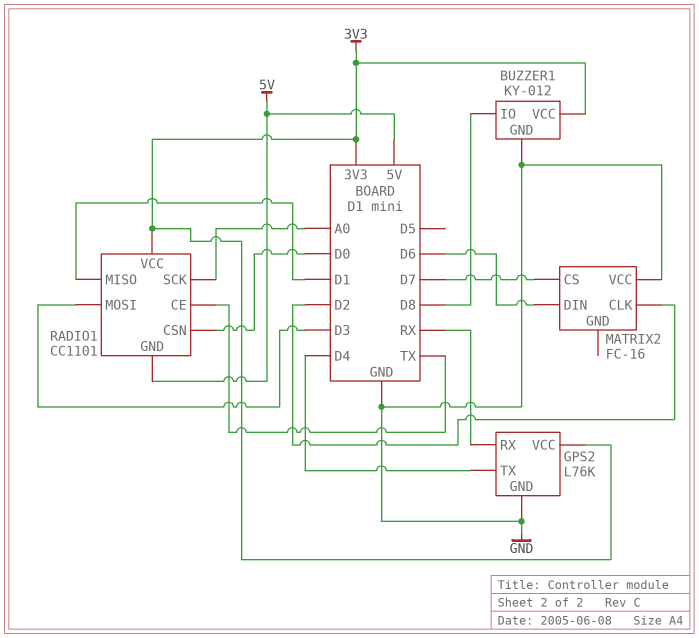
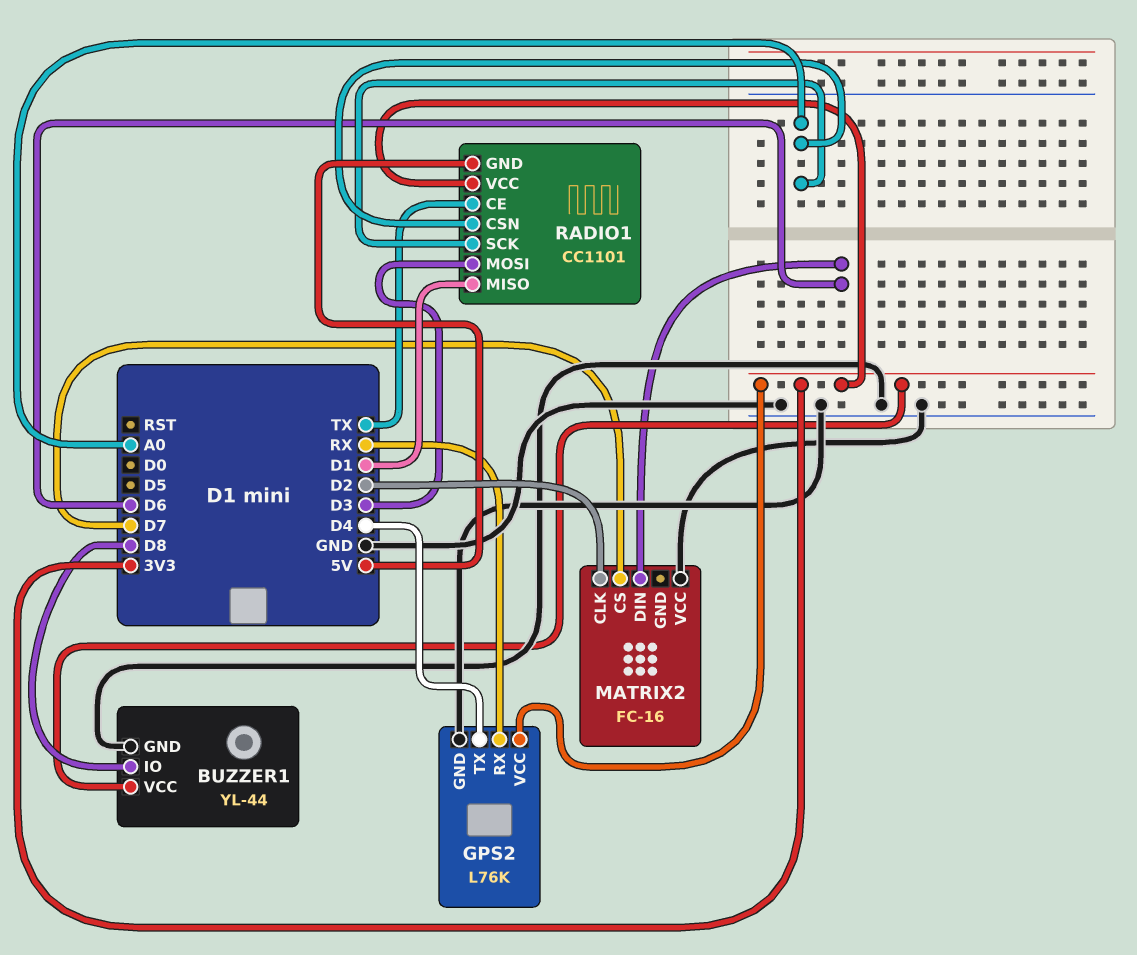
BUZZER1: KY-012 -> YL-44
RADIO1 pin CSN: D0 -> A0

